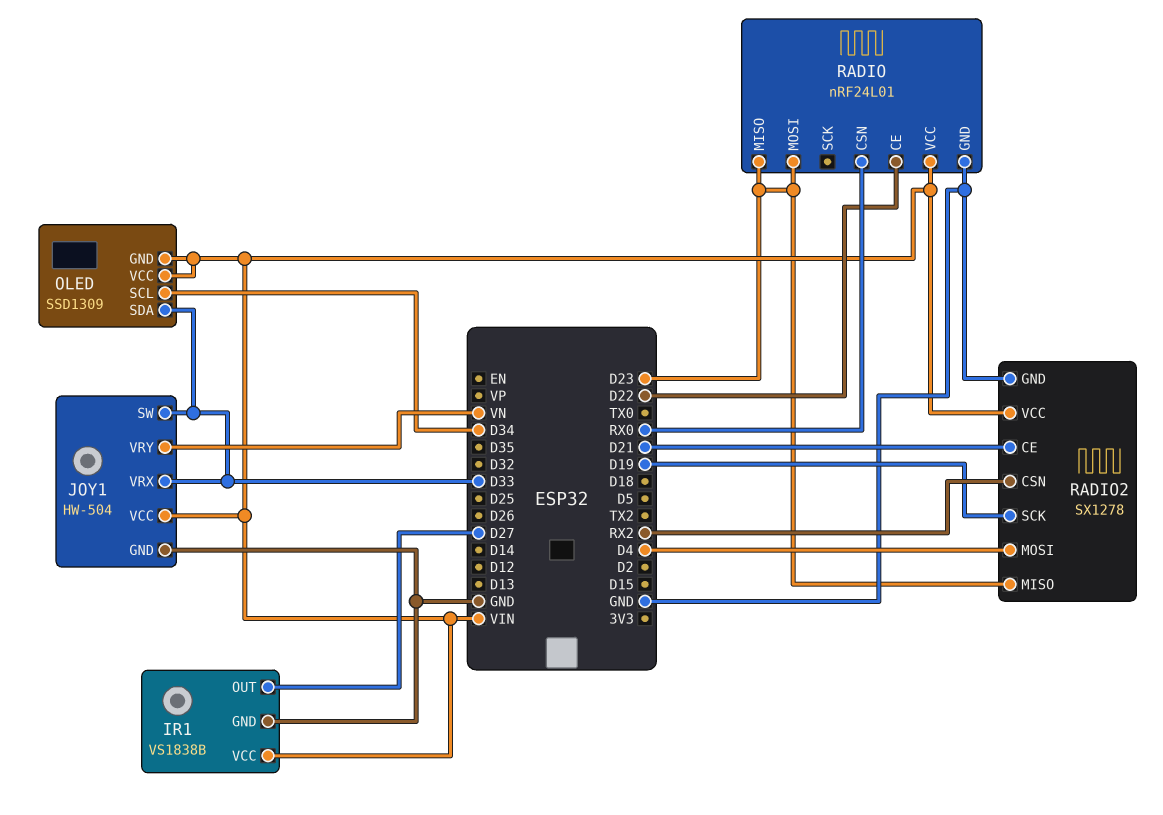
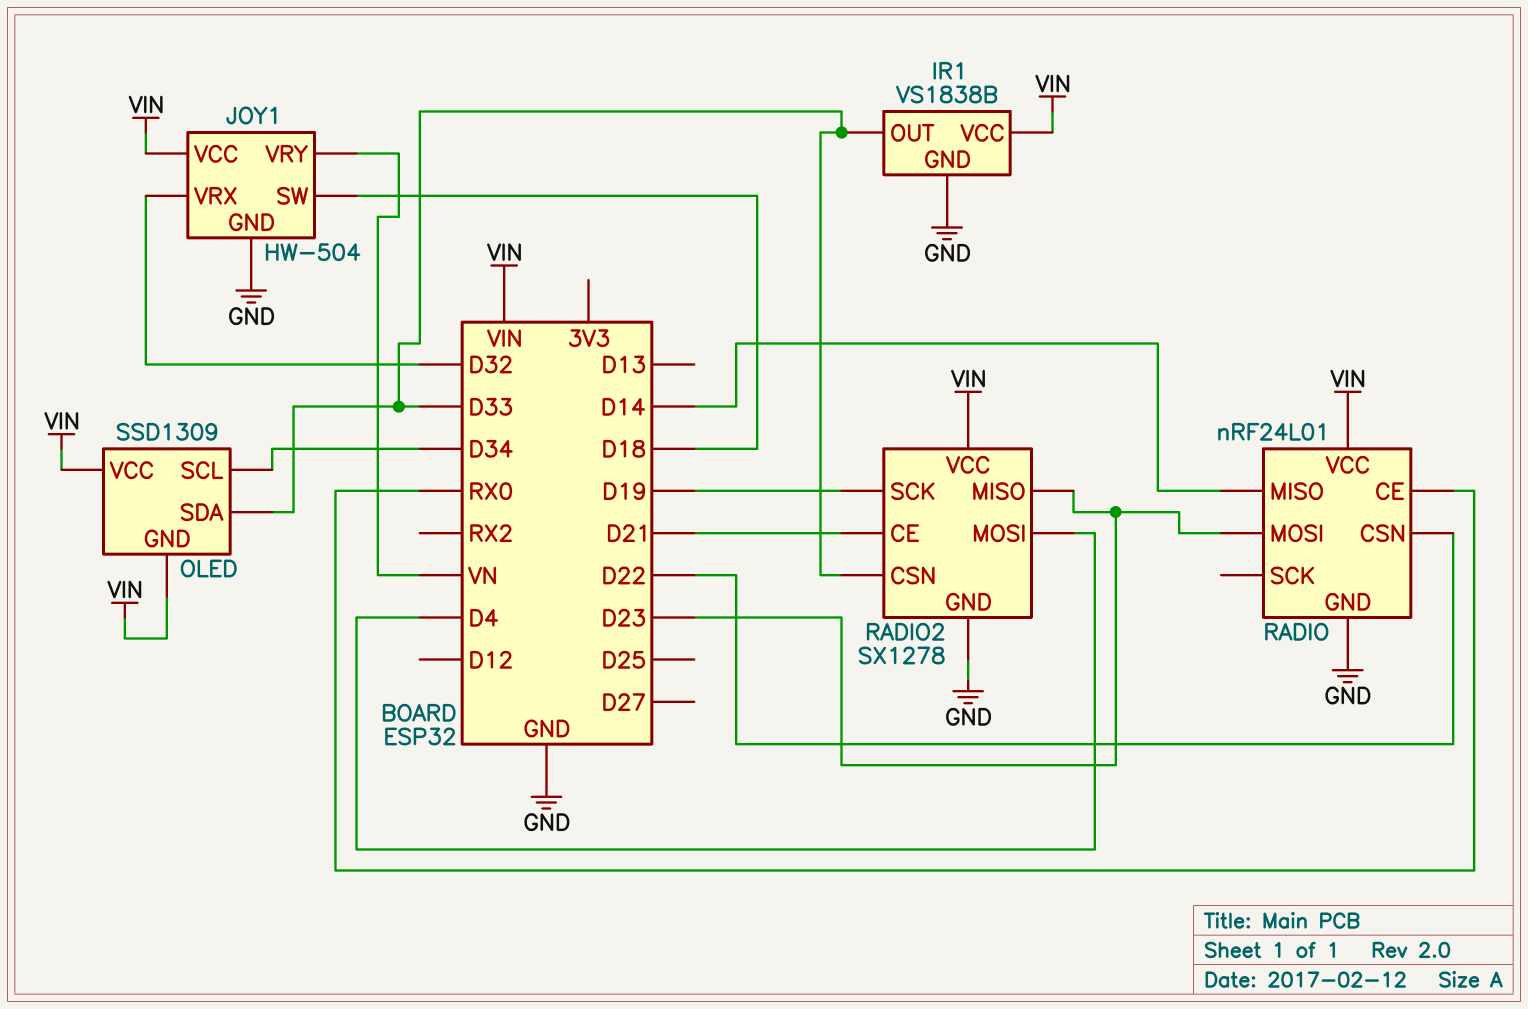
IR1 pin OUT: D27 -> D33
JOY1 pin SW: D33 -> D18
JOY1 pin VRX: D33 -> D32
RADIO pin CE: D22 -> RX0
RADIO pin CSN: RX0 -> D22
RADIO pin MISO: D23 -> D14
RADIO2 pin CSN: RX2 -> D33

